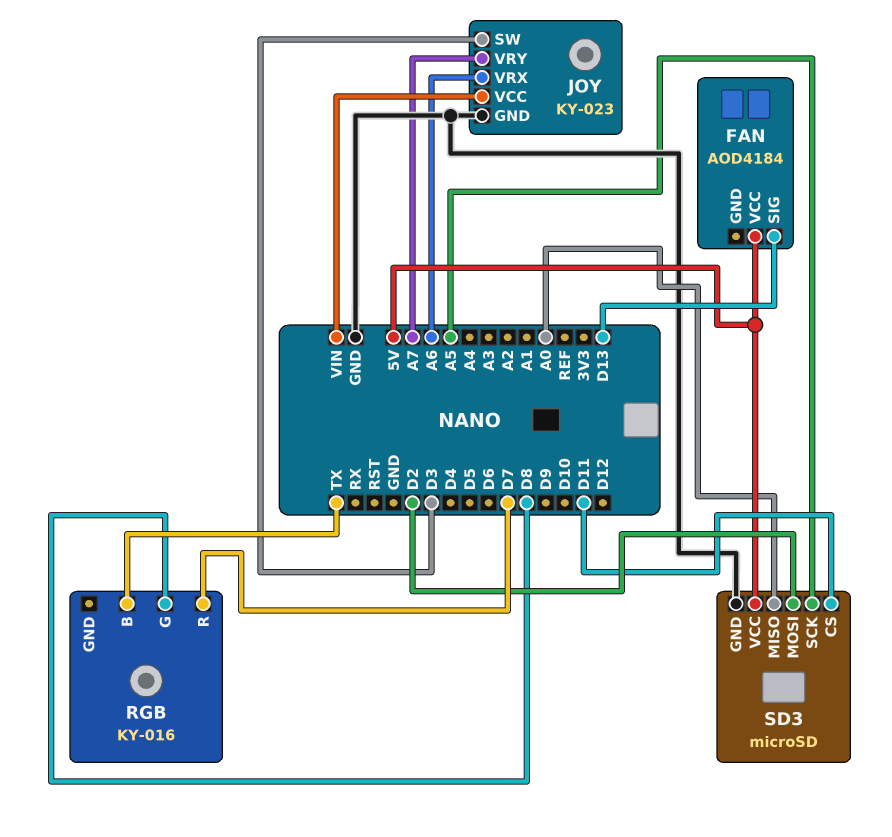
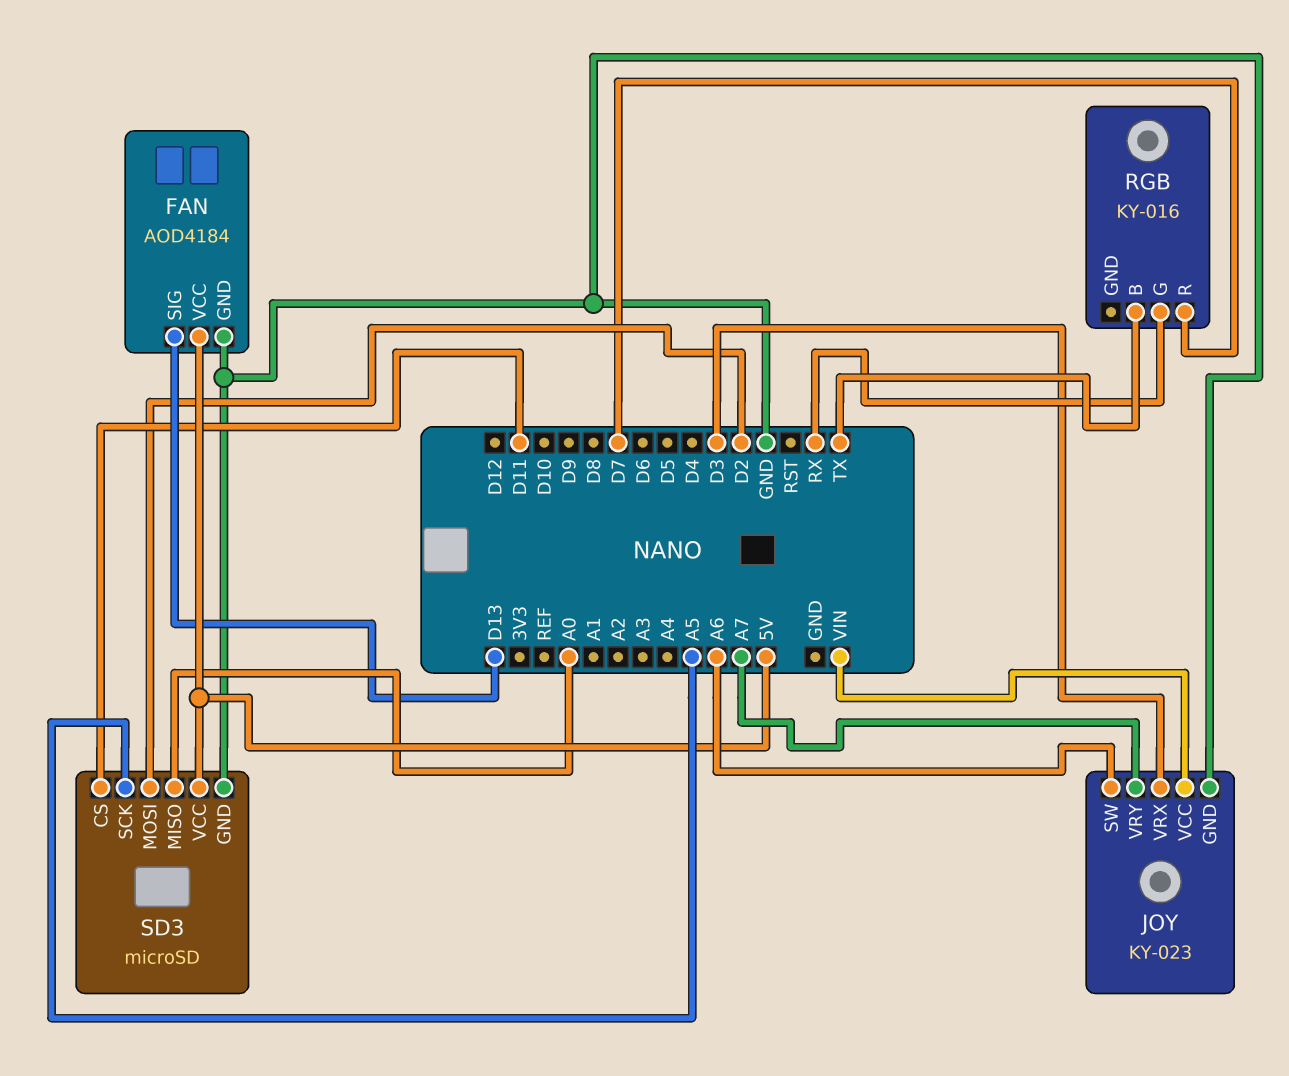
FAN pin GND: none -> GND
JOY pin SW: D3 -> A6
JOY pin VRX: A6 -> D3
RGB pin G: D8 -> RX

